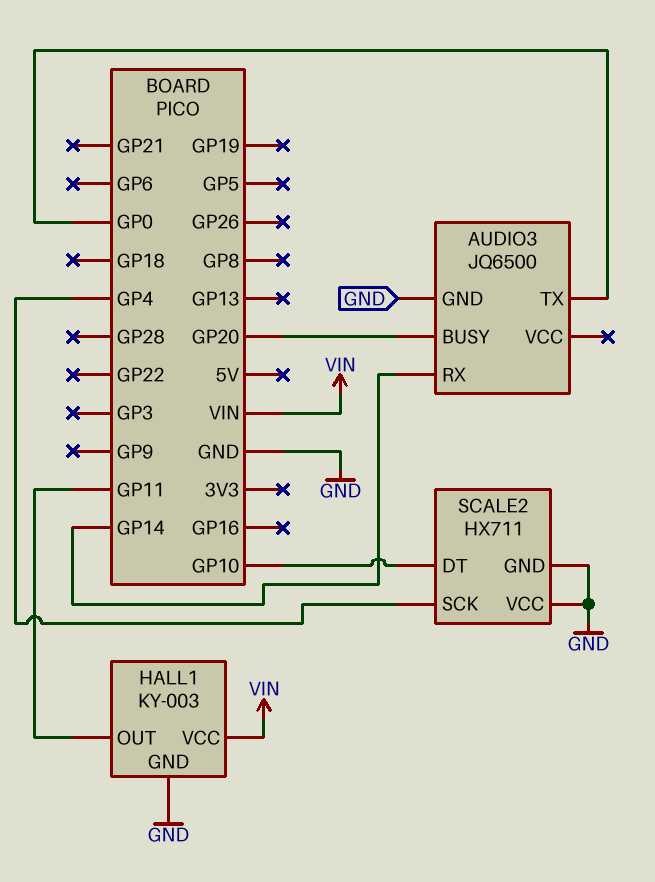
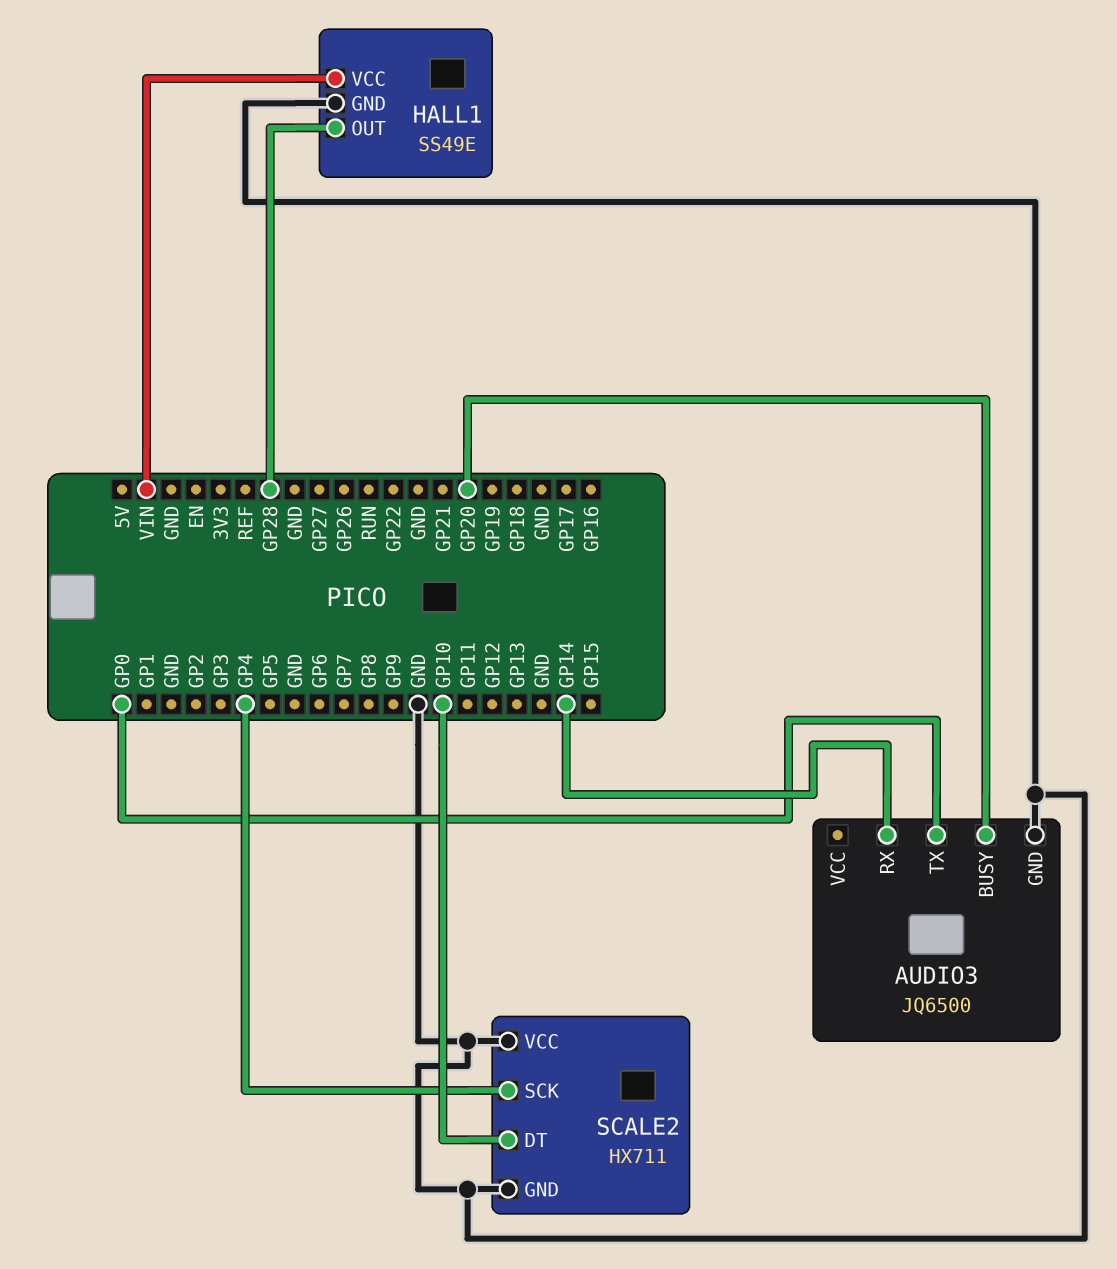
HALL1: KY-003 -> SS49E
HALL1 pin OUT: GP11 -> GP28

